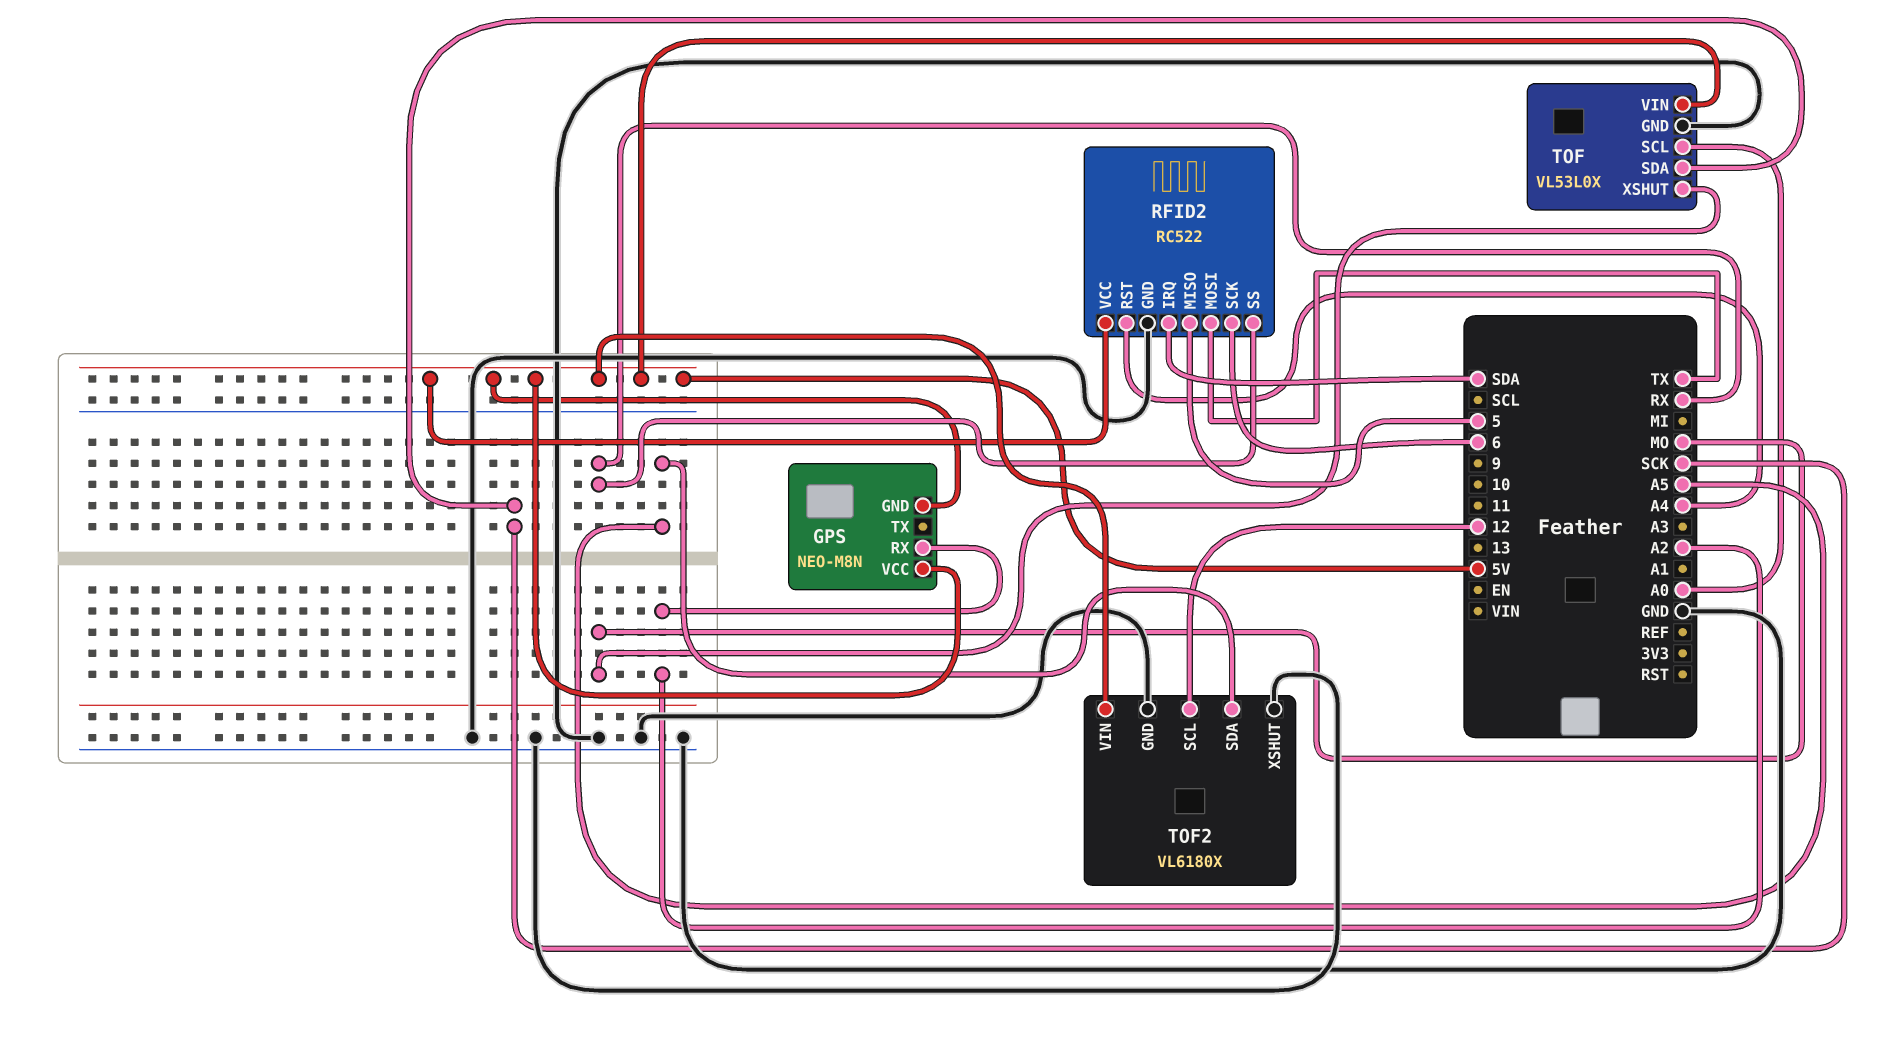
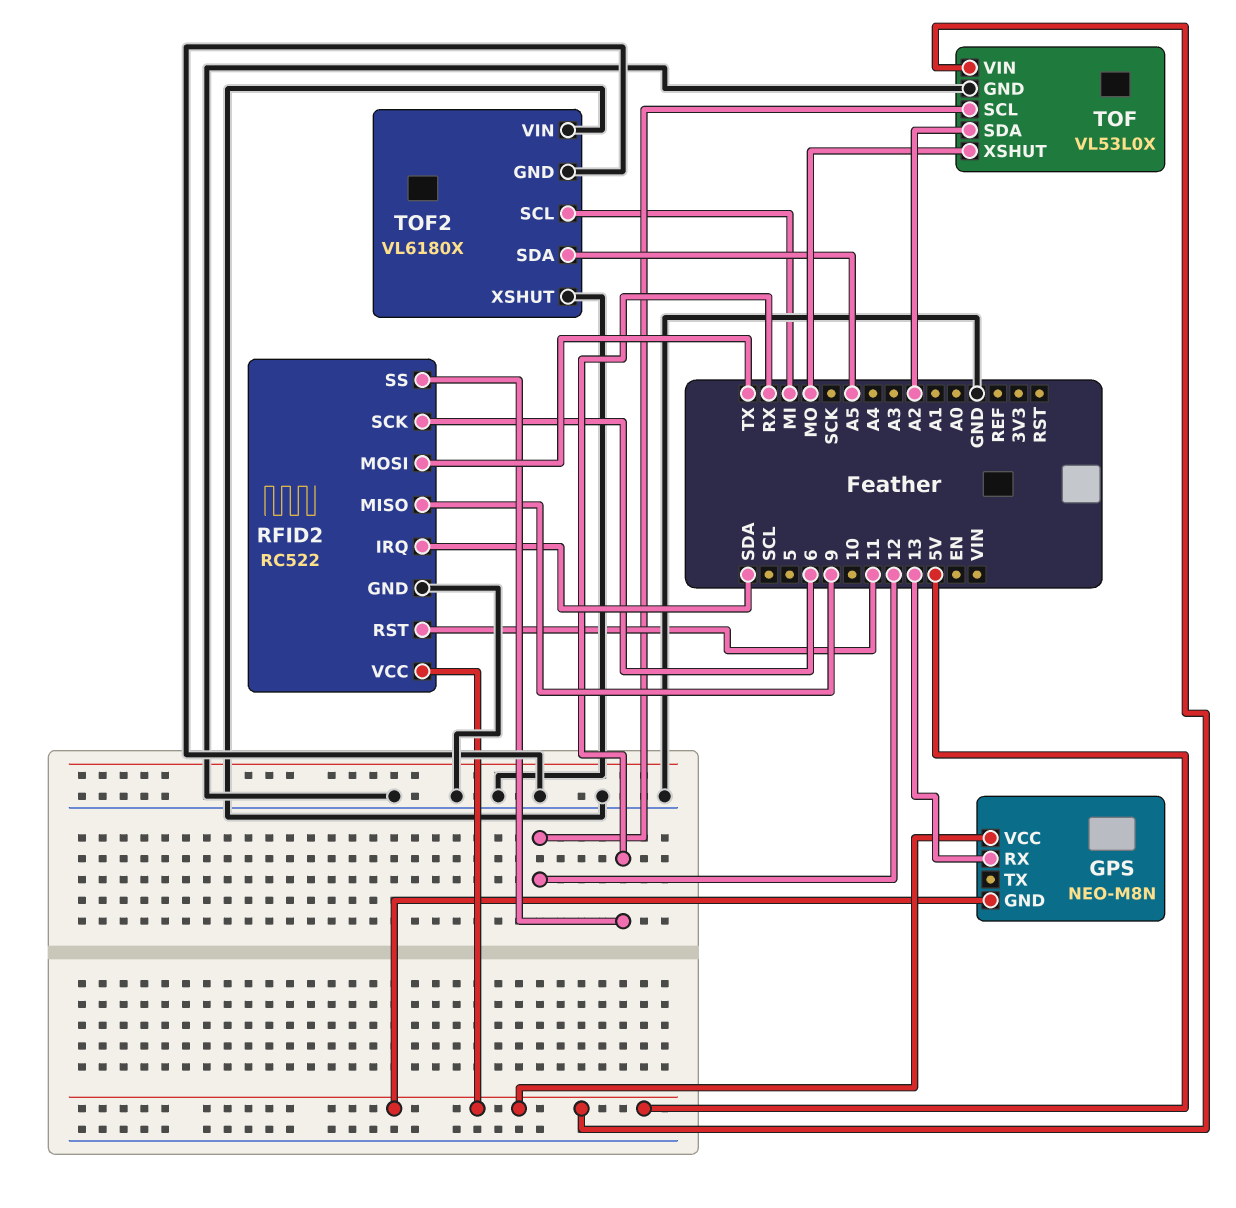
GPS pin RX: A2 -> 13
RFID2 pin MISO: 5 -> 9
RFID2 pin RST: A4 -> 11
TOF pin SCL: A0 -> 12
TOF pin SDA: SCK -> A2
TOF2 pin SCL: 12 -> MI
TOF2 pin VIN: 5V -> GND

